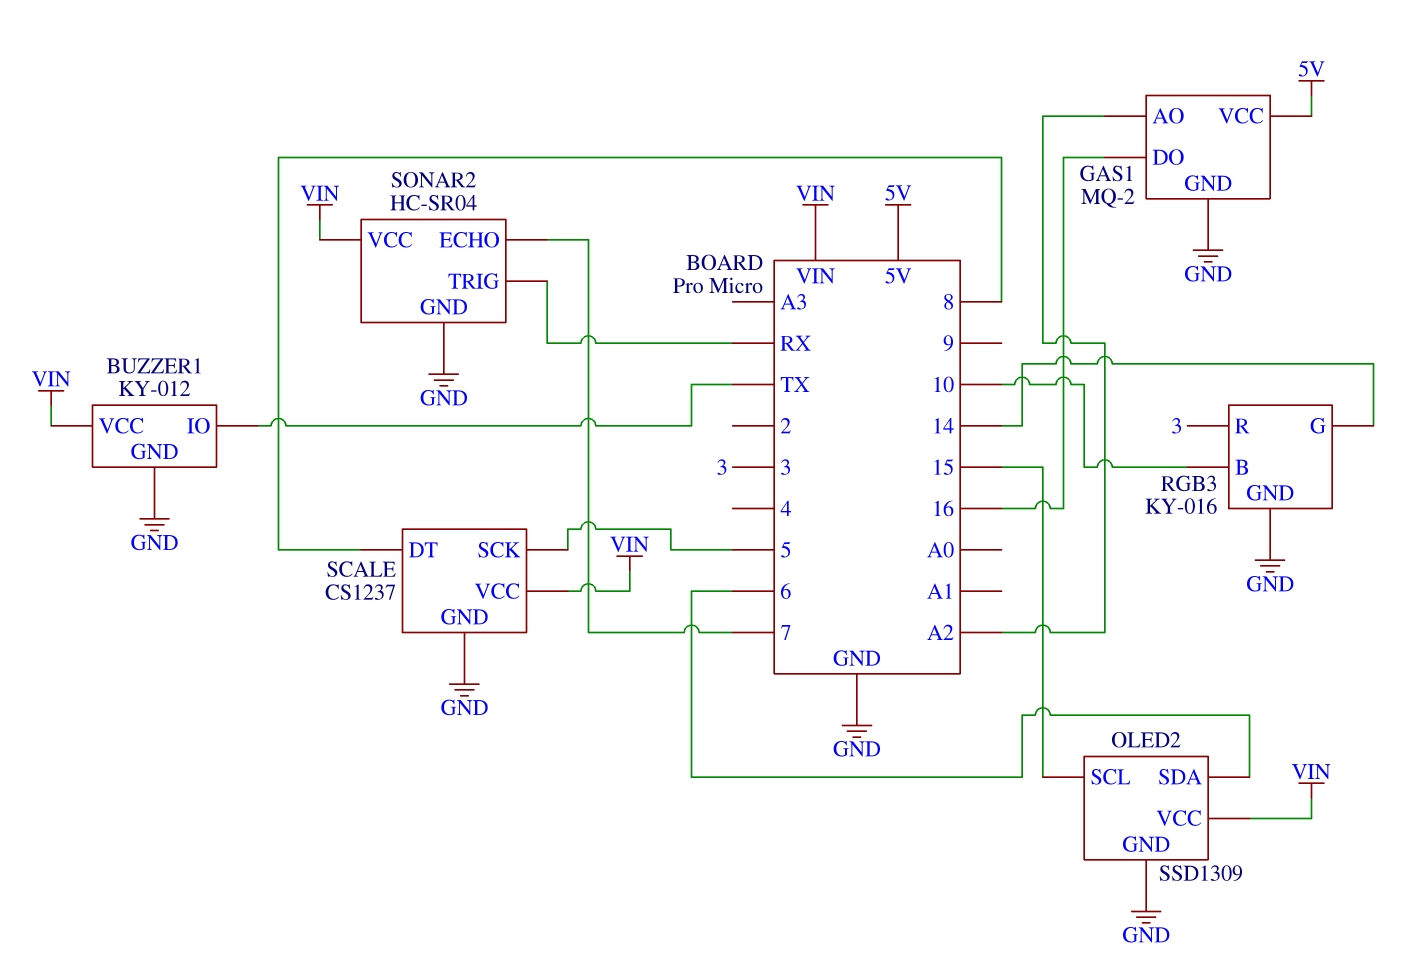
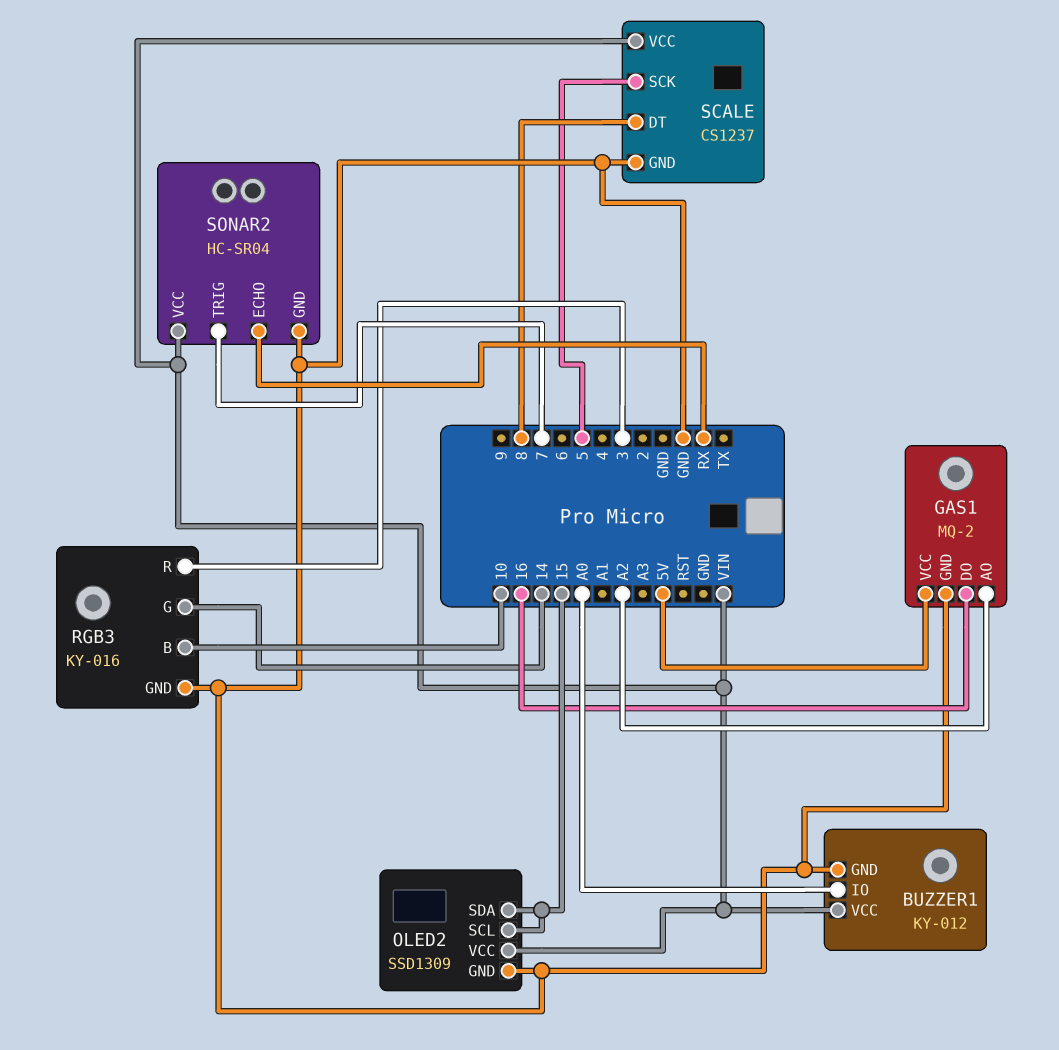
BUZZER1 pin IO: TX -> A0
OLED2 pin SDA: 6 -> 15
SONAR2 pin ECHO: 7 -> RX
SONAR2 pin TRIG: RX -> 7

